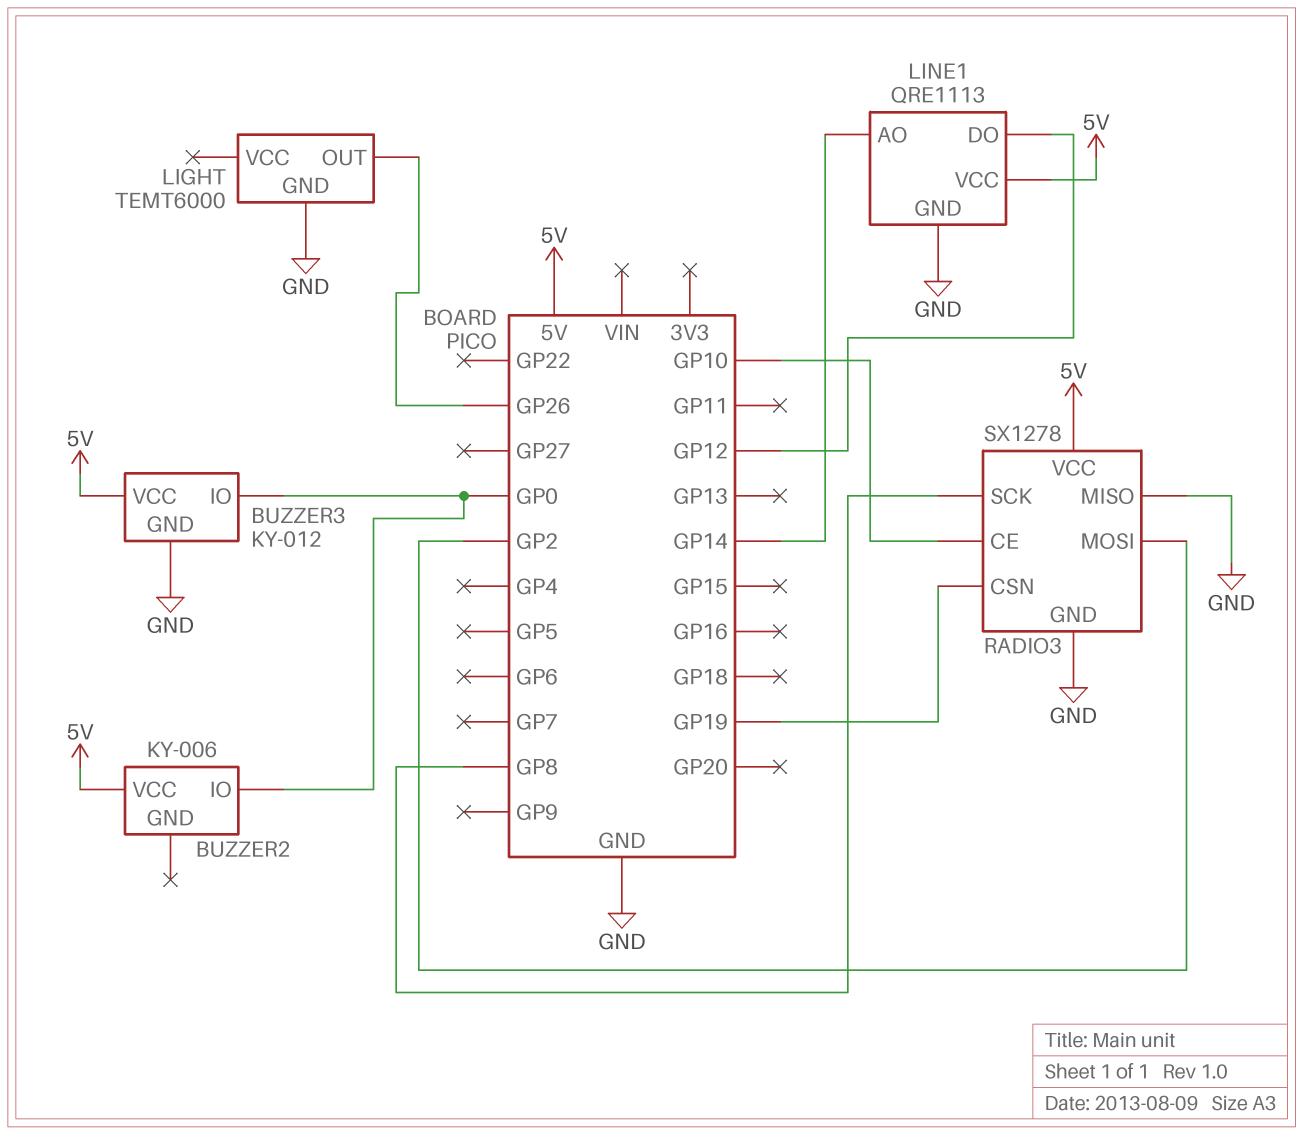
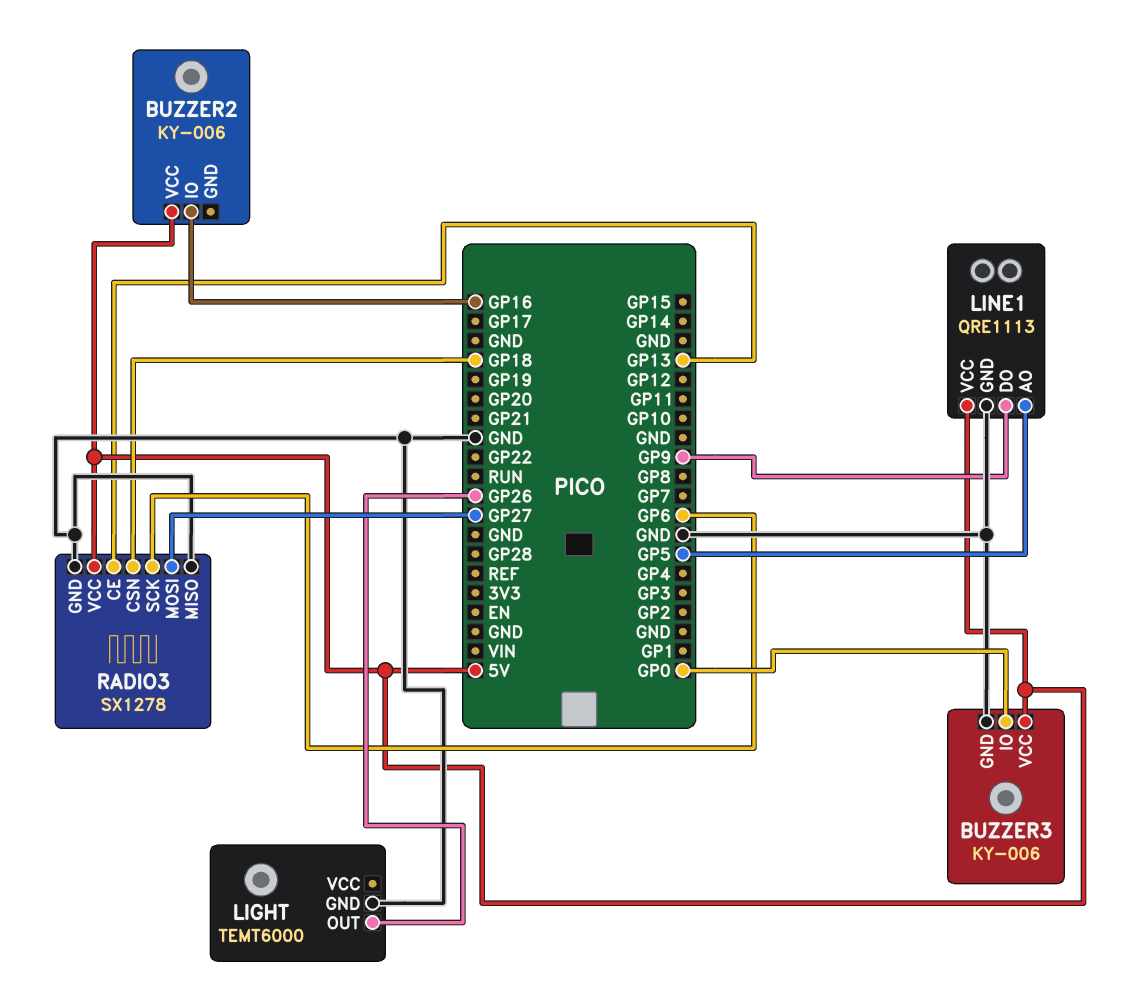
BUZZER2 pin IO: GP0 -> GP16
BUZZER3: KY-012 -> KY-006
LINE1 pin AO: GP14 -> GP5
LINE1 pin DO: GP12 -> GP9
RADIO3 pin CE: GP10 -> GP13
RADIO3 pin CSN: GP19 -> GP18
RADIO3 pin MOSI: GP2 -> GP27
RADIO3 pin SCK: GP8 -> GP6

